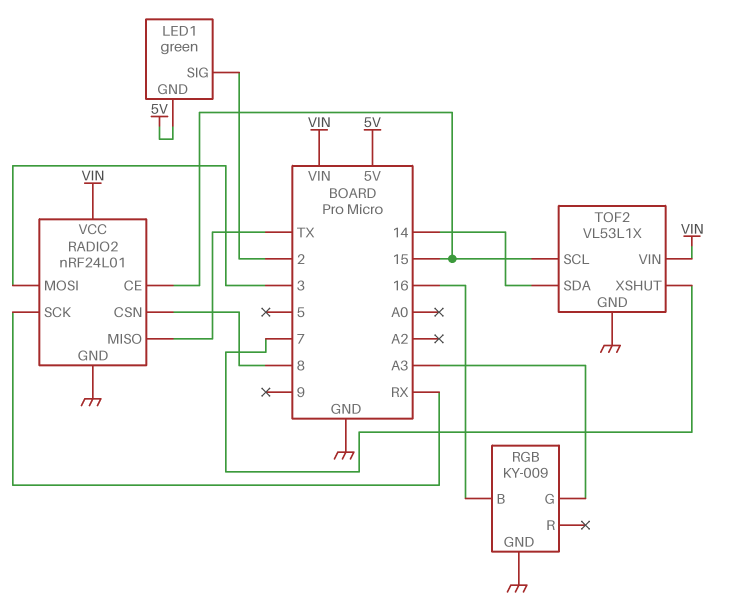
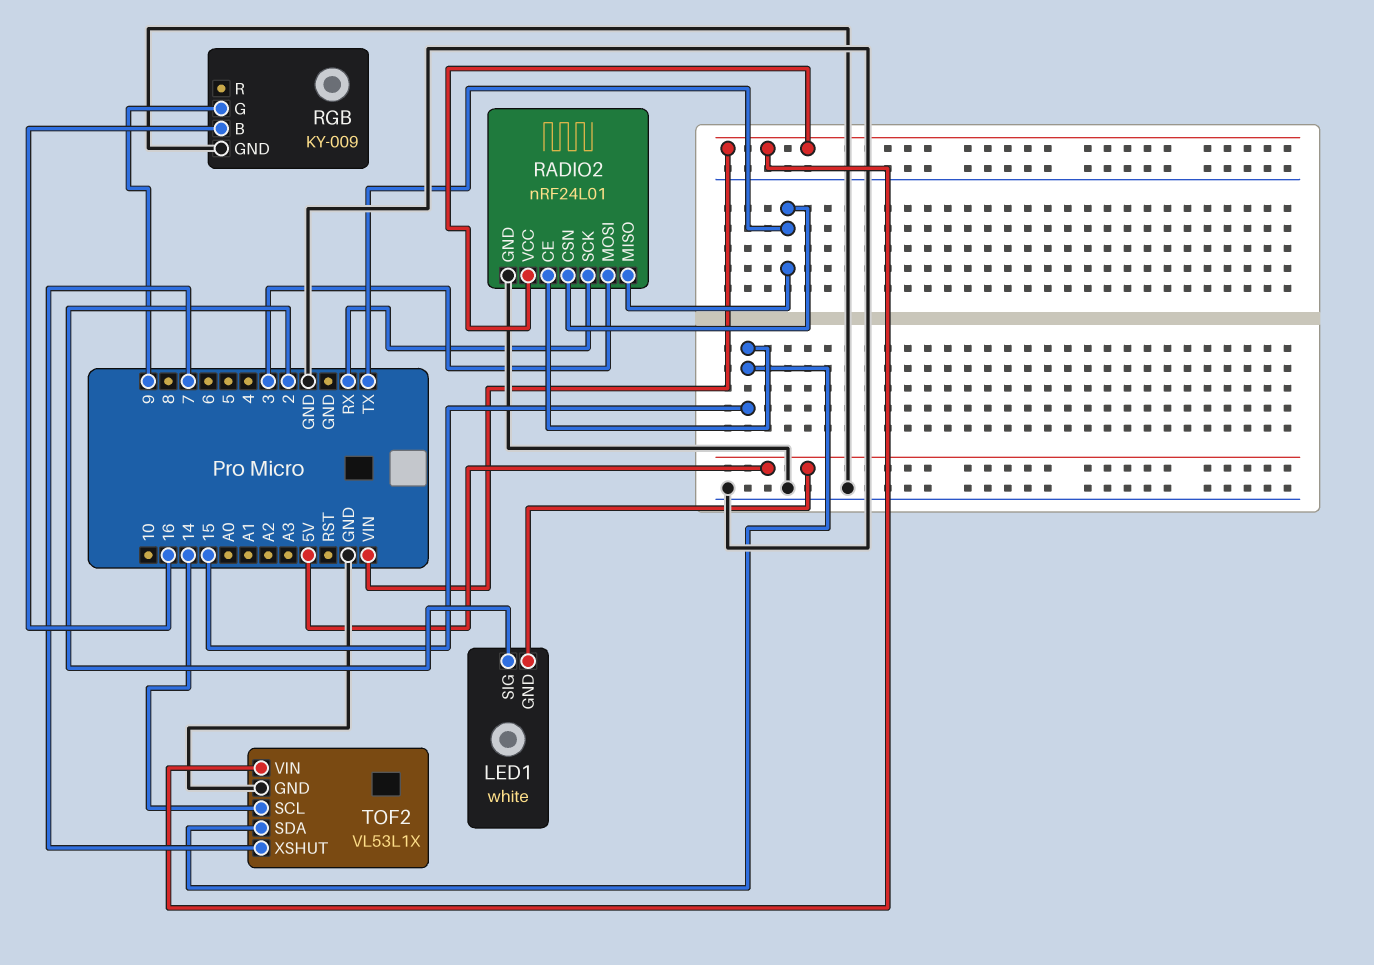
LED1: green -> white
RADIO2 pin CSN: 8 -> TX
RGB pin G: A3 -> 9
TOF2 pin SCL: 15 -> 14
TOF2 pin SDA: 14 -> 15

